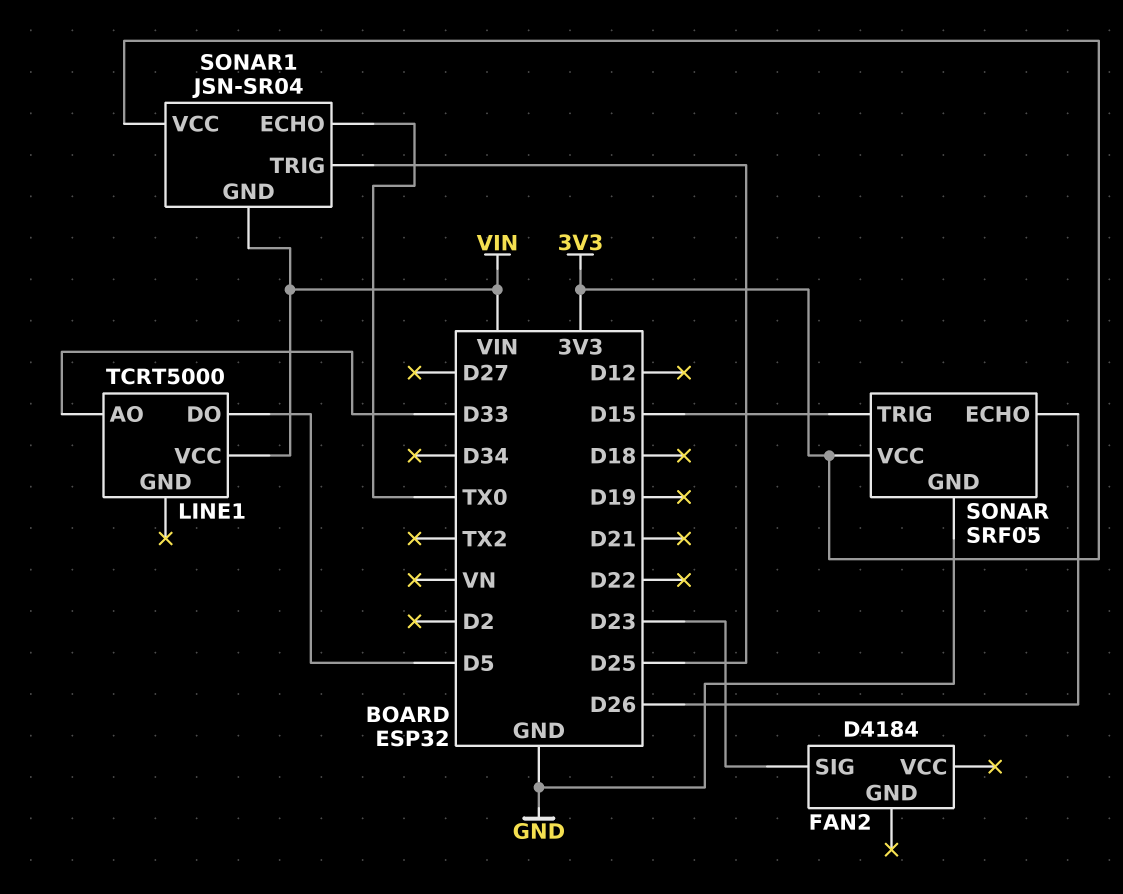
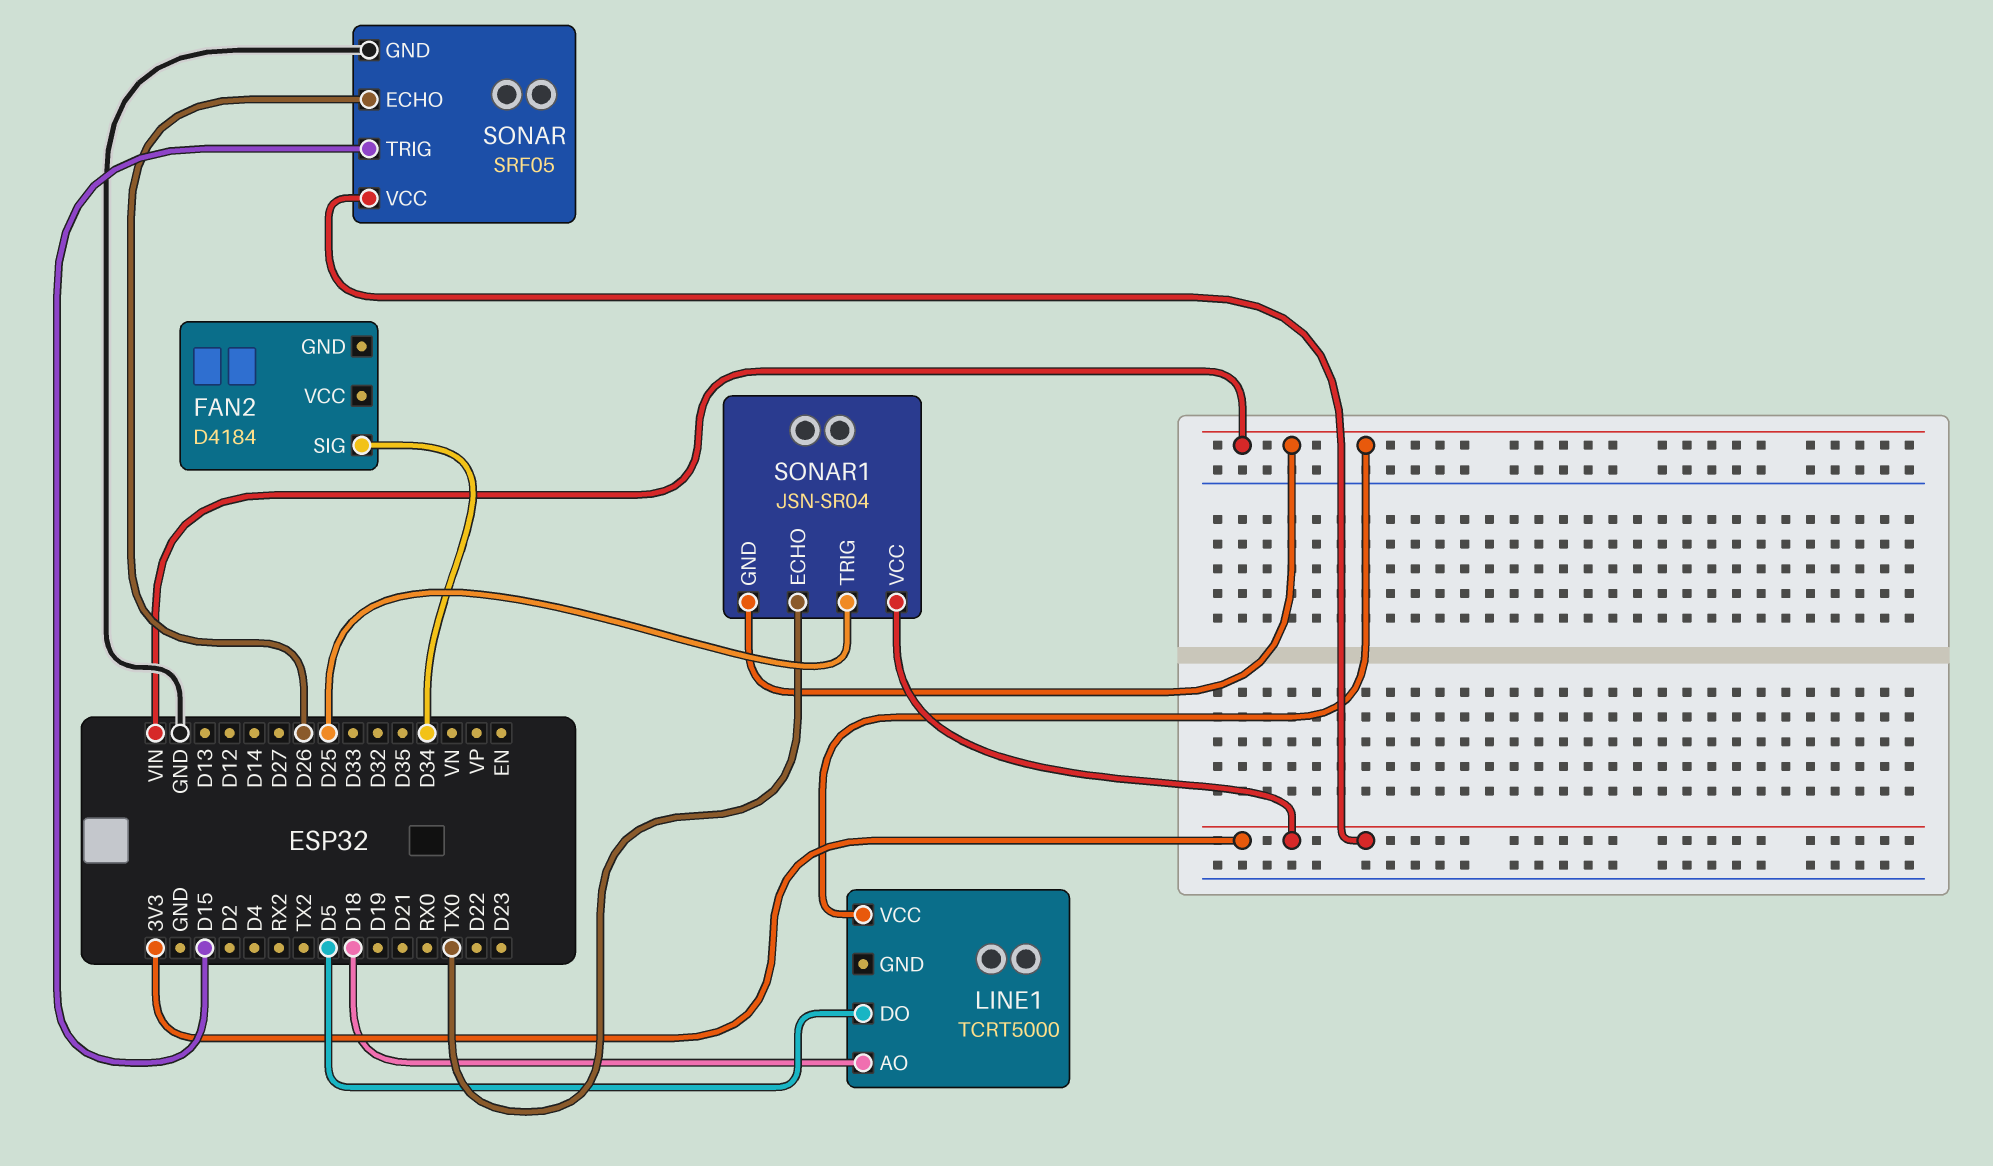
FAN2 pin SIG: D23 -> D34
LINE1 pin AO: D33 -> D18

